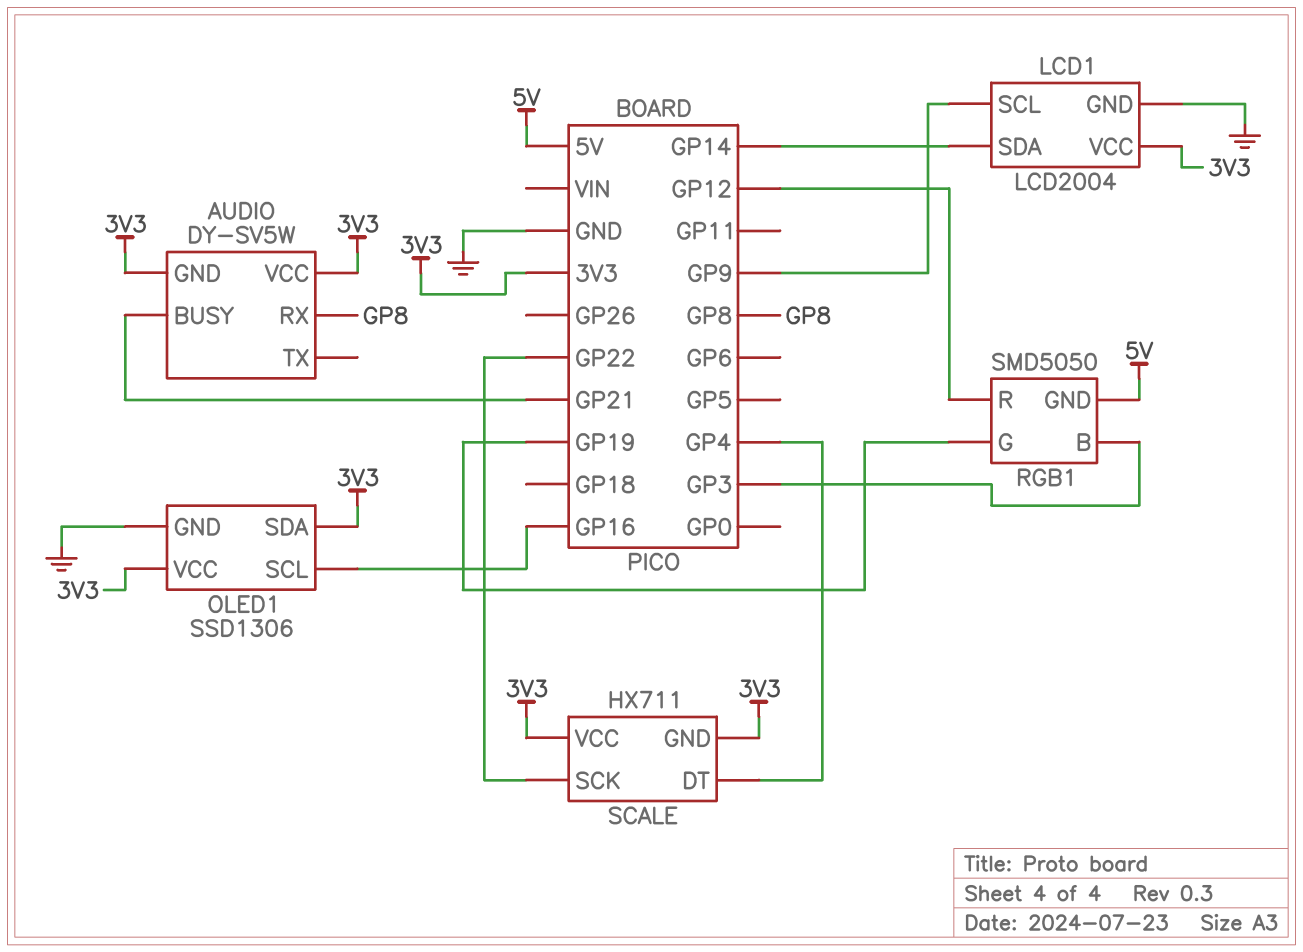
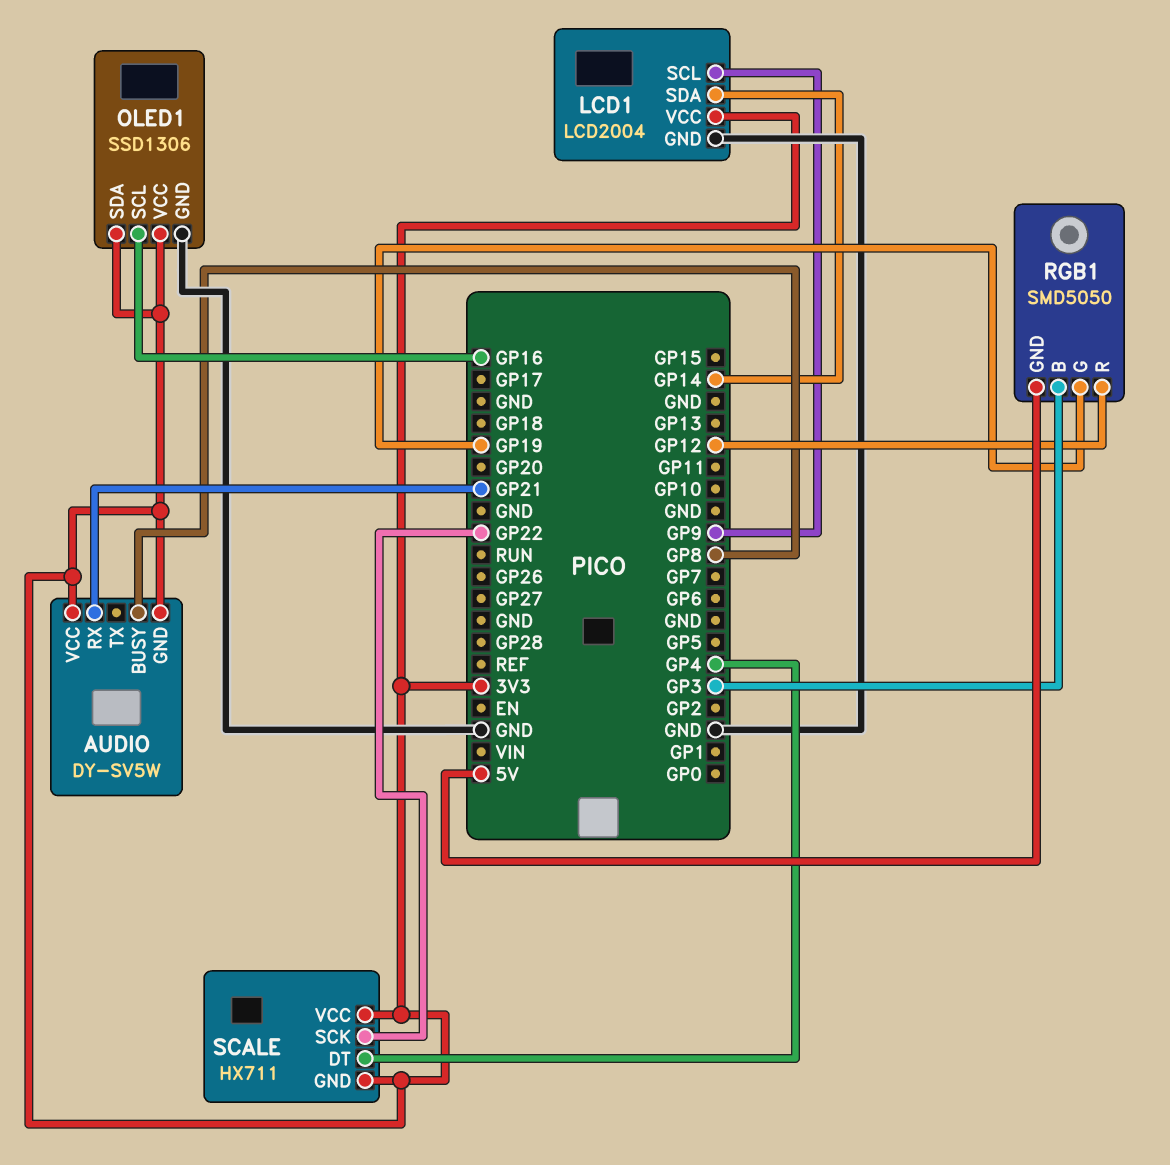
AUDIO pin BUSY: GP21 -> GP8
AUDIO pin RX: GP8 -> GP21

